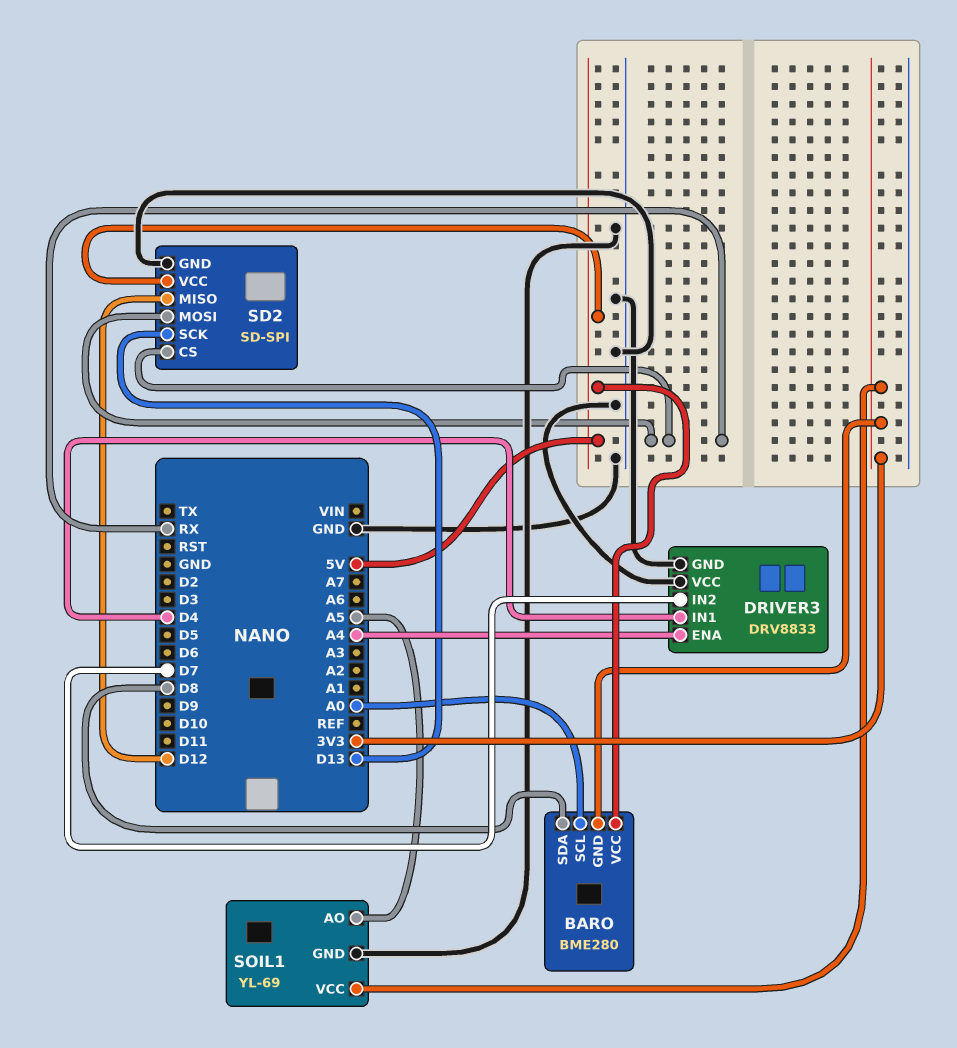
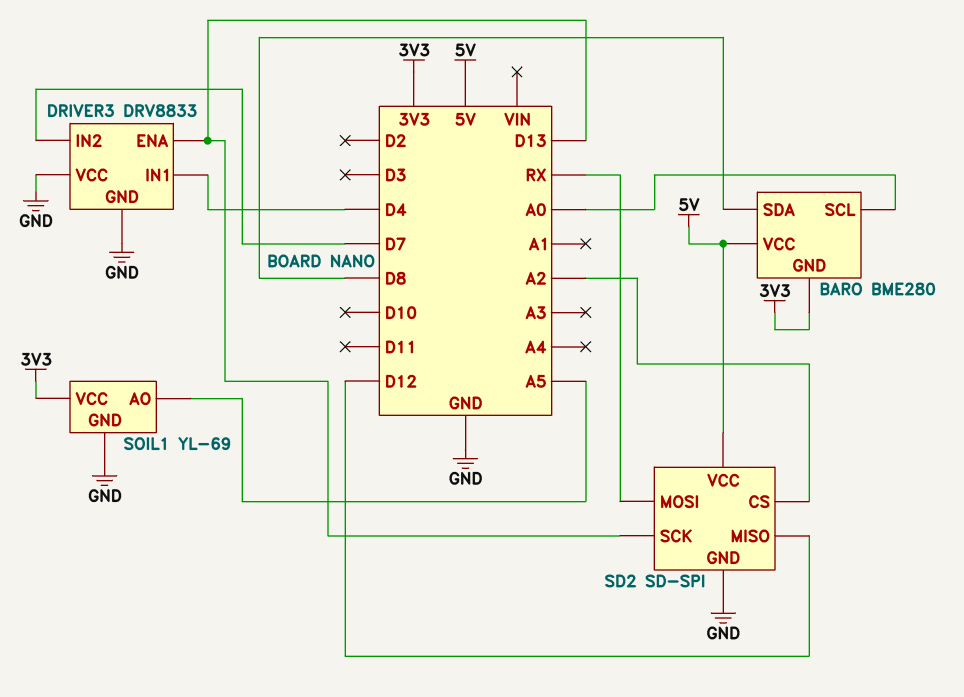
DRIVER3 pin ENA: A4 -> D13
SD2 pin CS: RX -> A2

